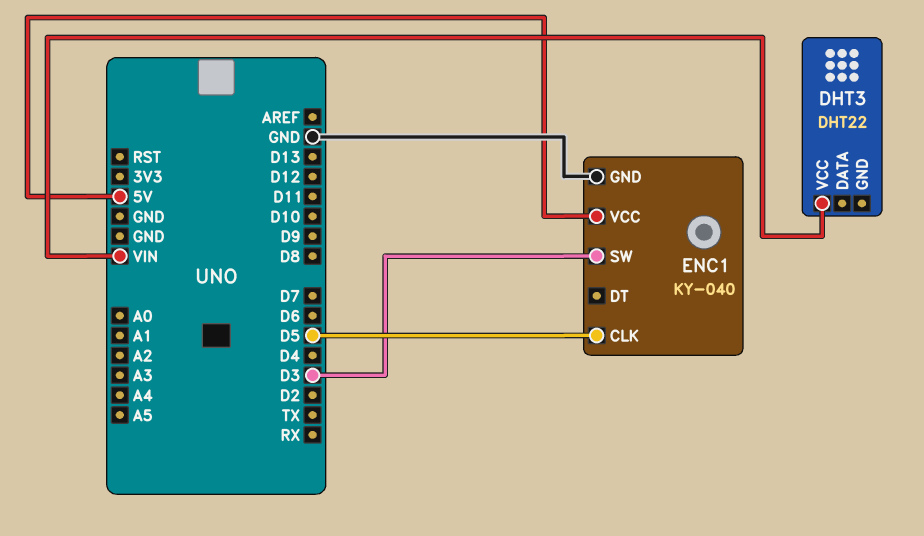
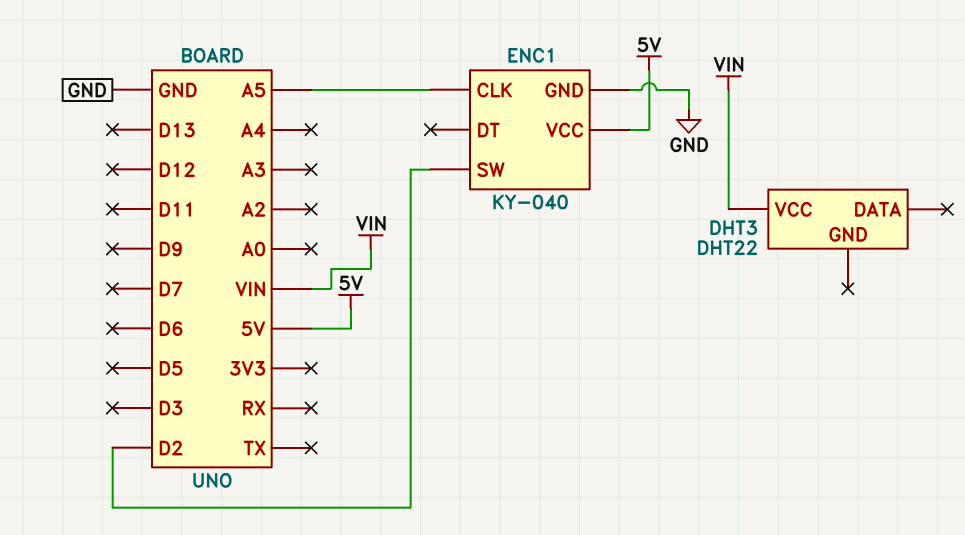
ENC1 pin CLK: D5 -> A5
ENC1 pin SW: D3 -> D2

